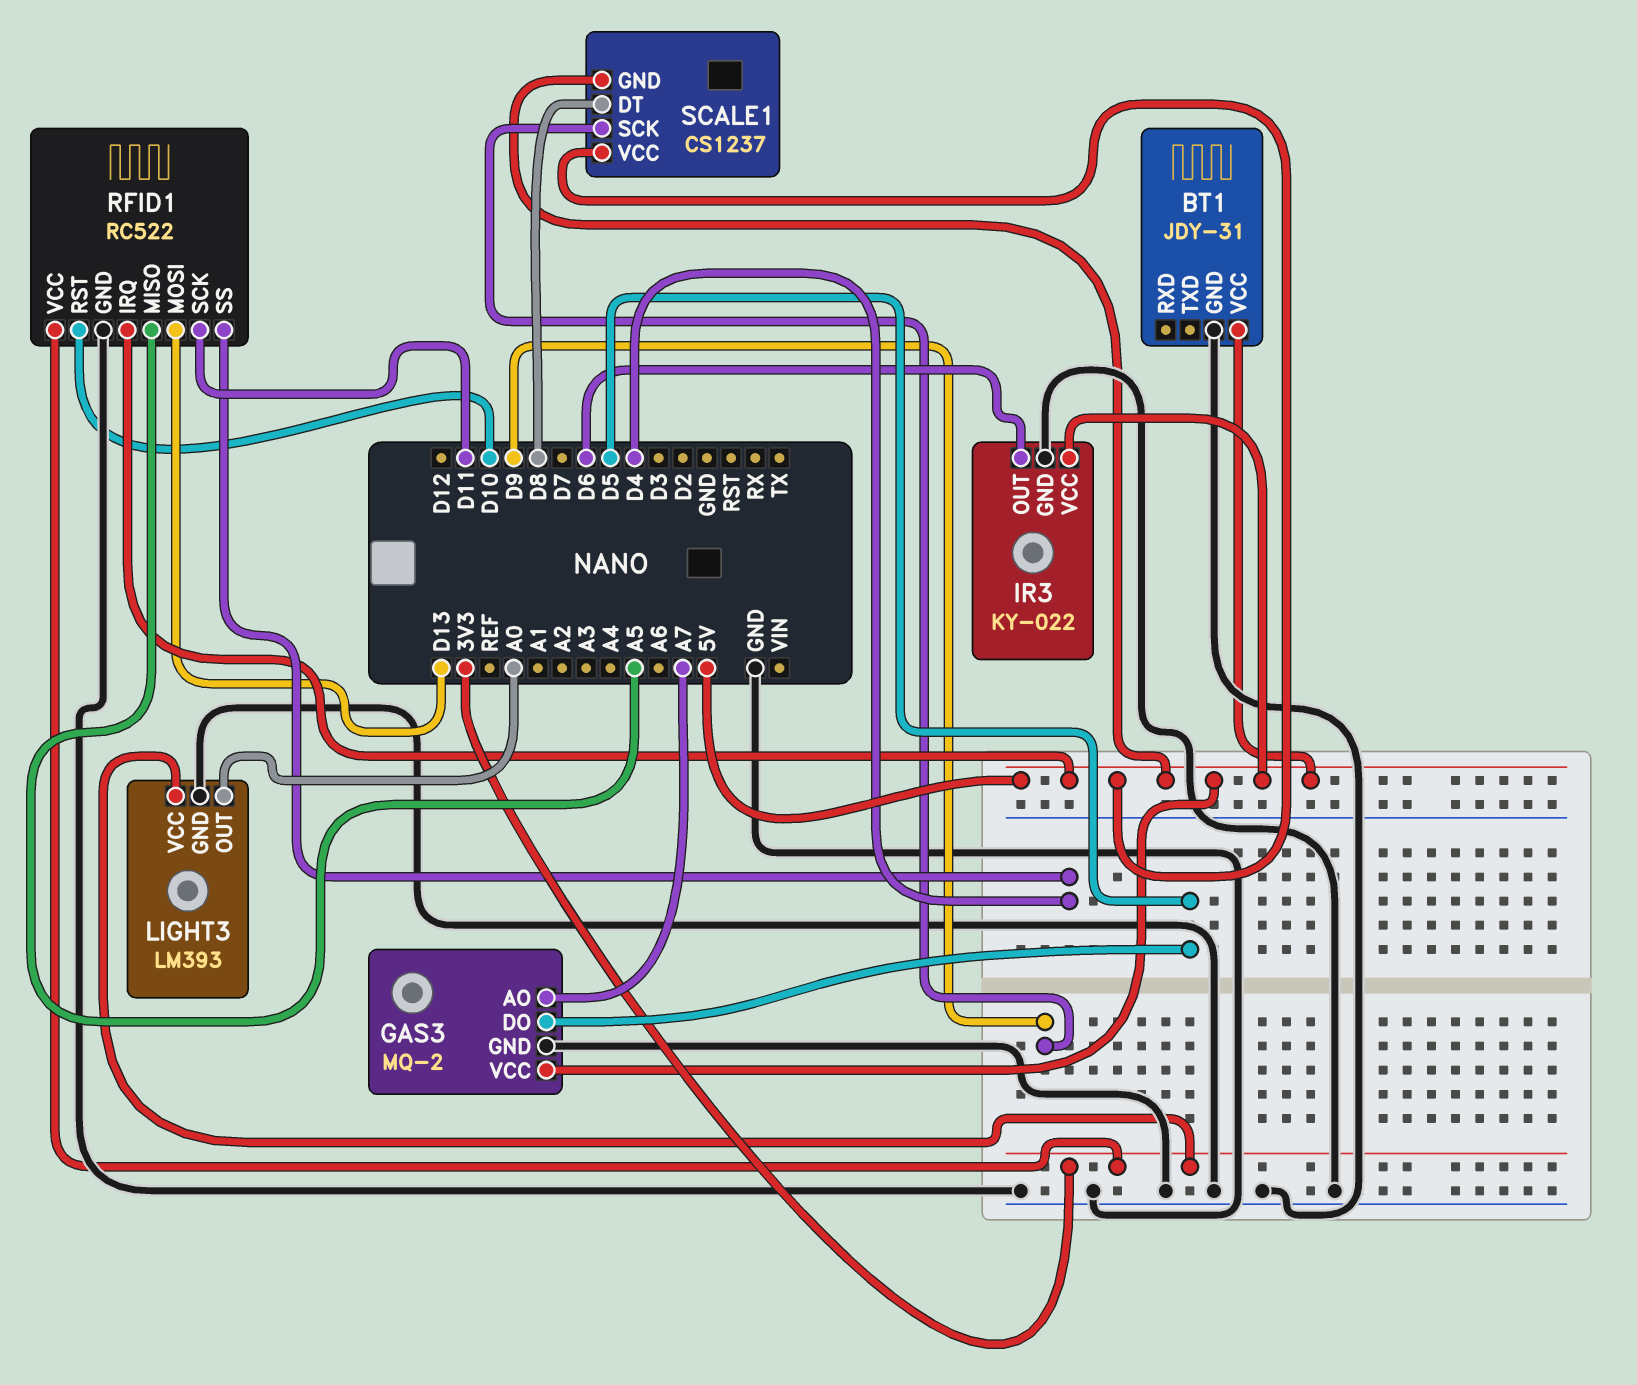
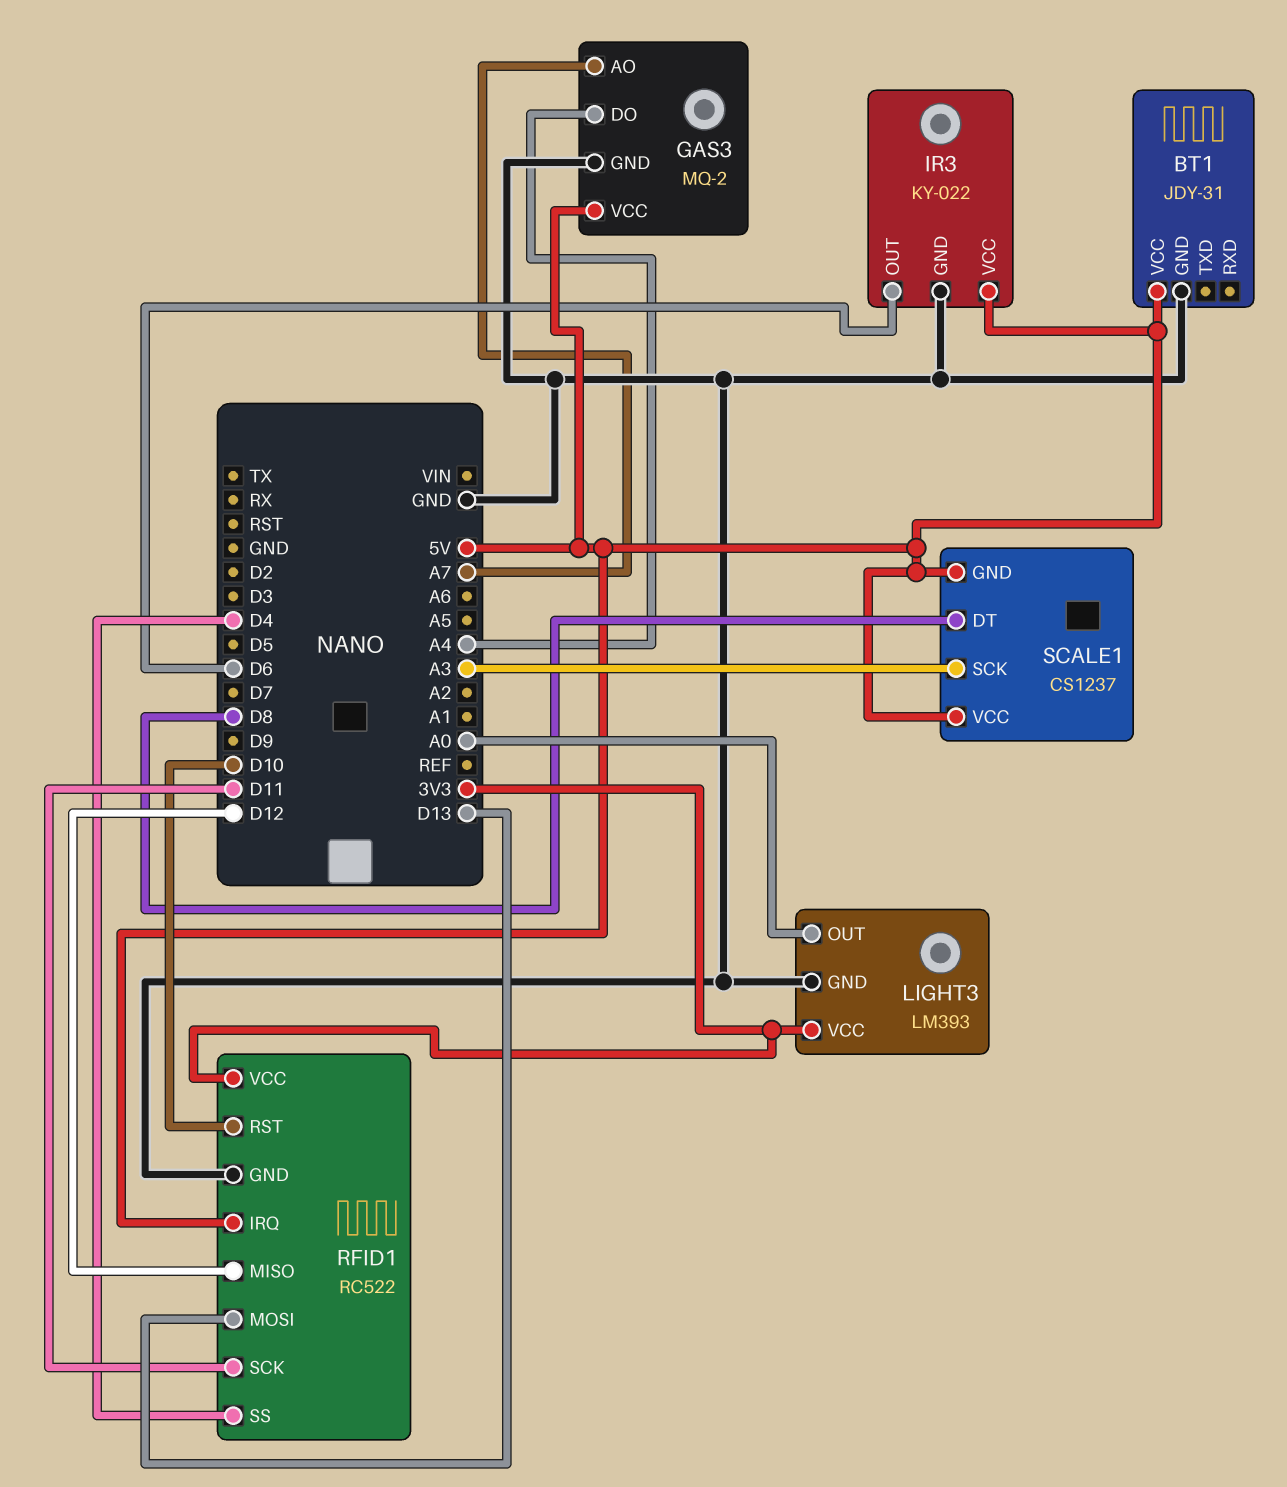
GAS3 pin DO: D5 -> A4
RFID1 pin MISO: A5 -> D12
SCALE1 pin SCK: D9 -> A3

